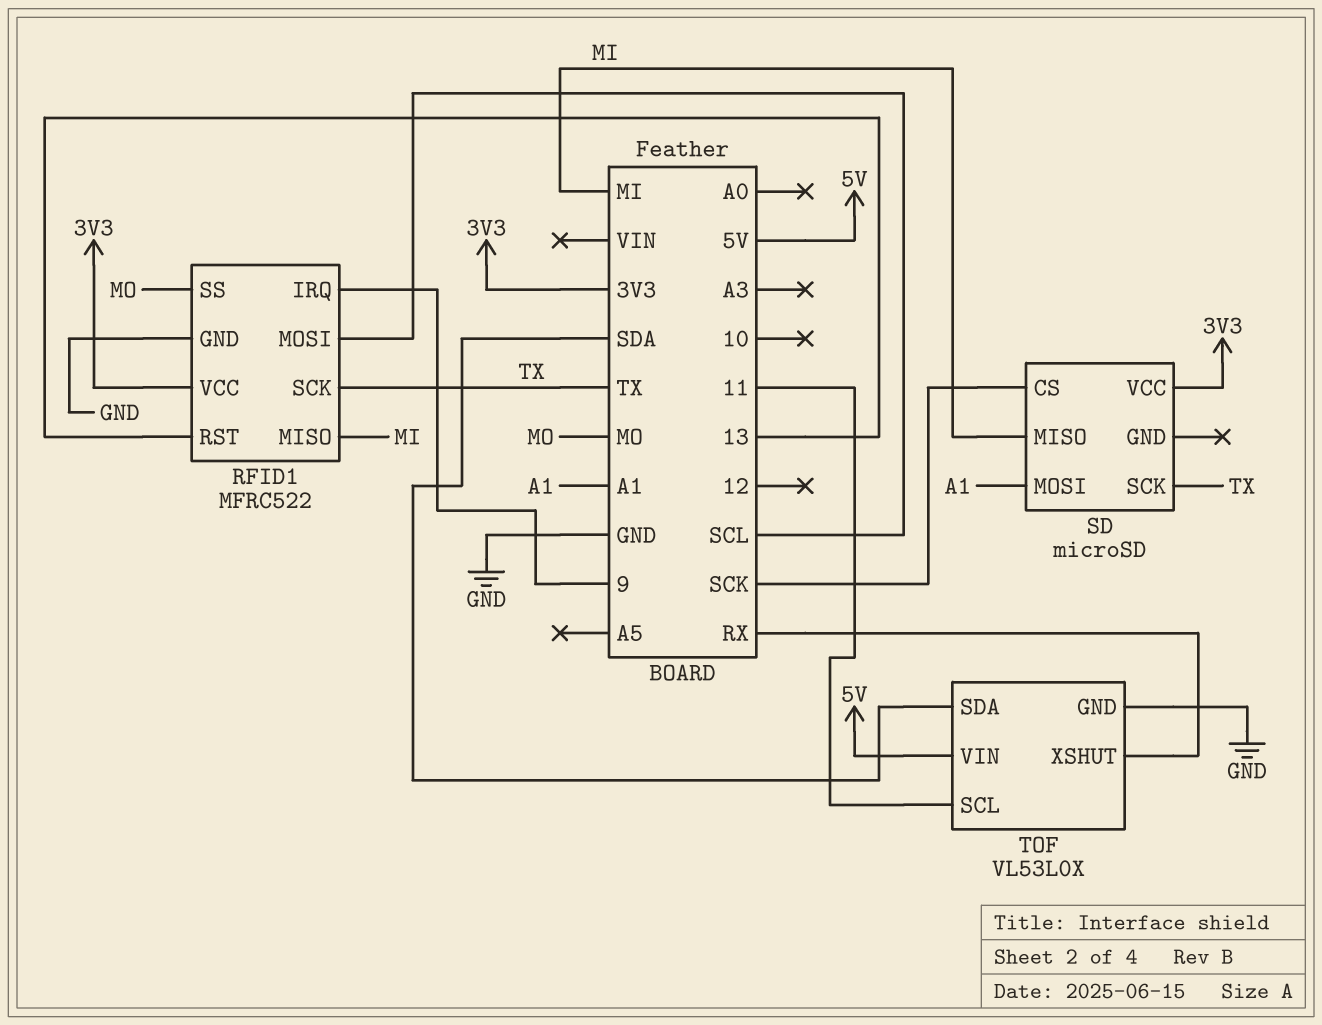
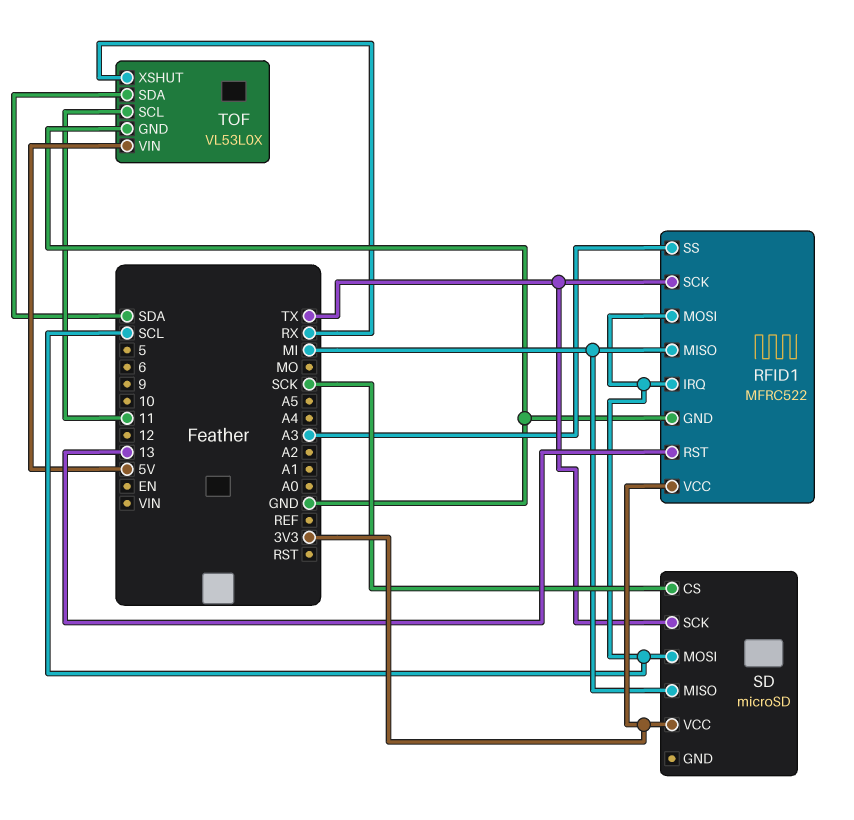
RFID1 pin IRQ: 9 -> SCL
RFID1 pin SS: MO -> A3
SD pin MOSI: A1 -> SCL

